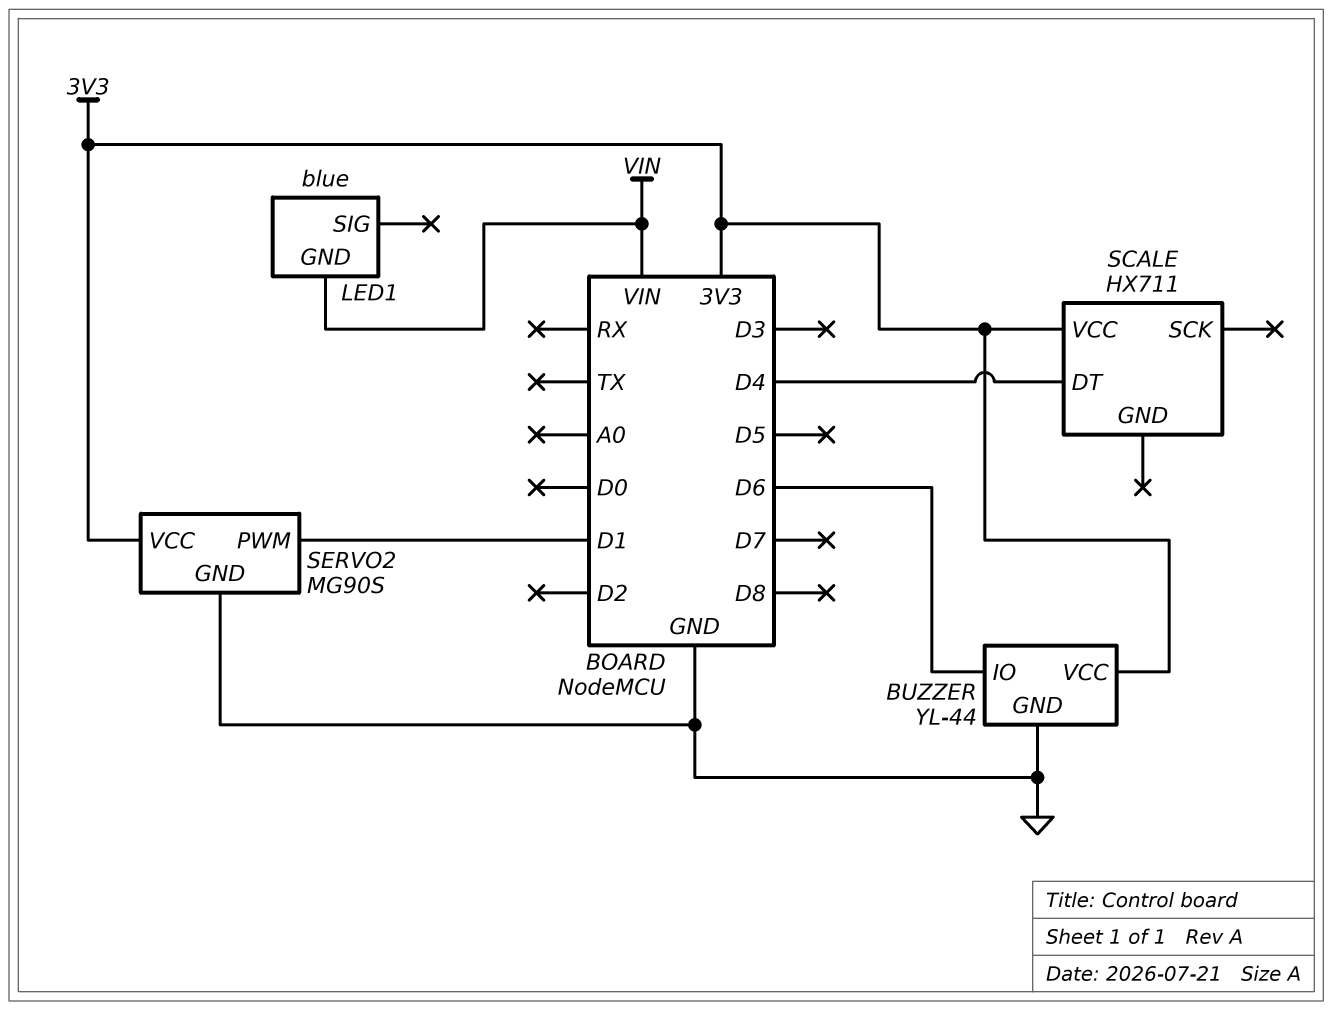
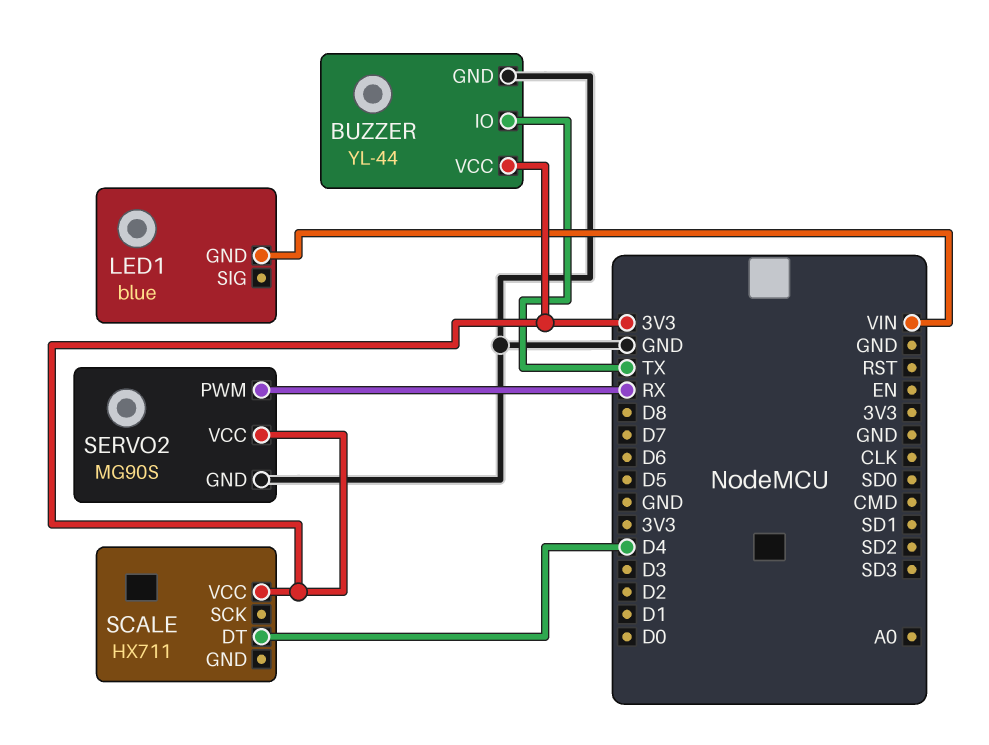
BUZZER pin IO: D6 -> TX
SERVO2 pin PWM: D1 -> RX

